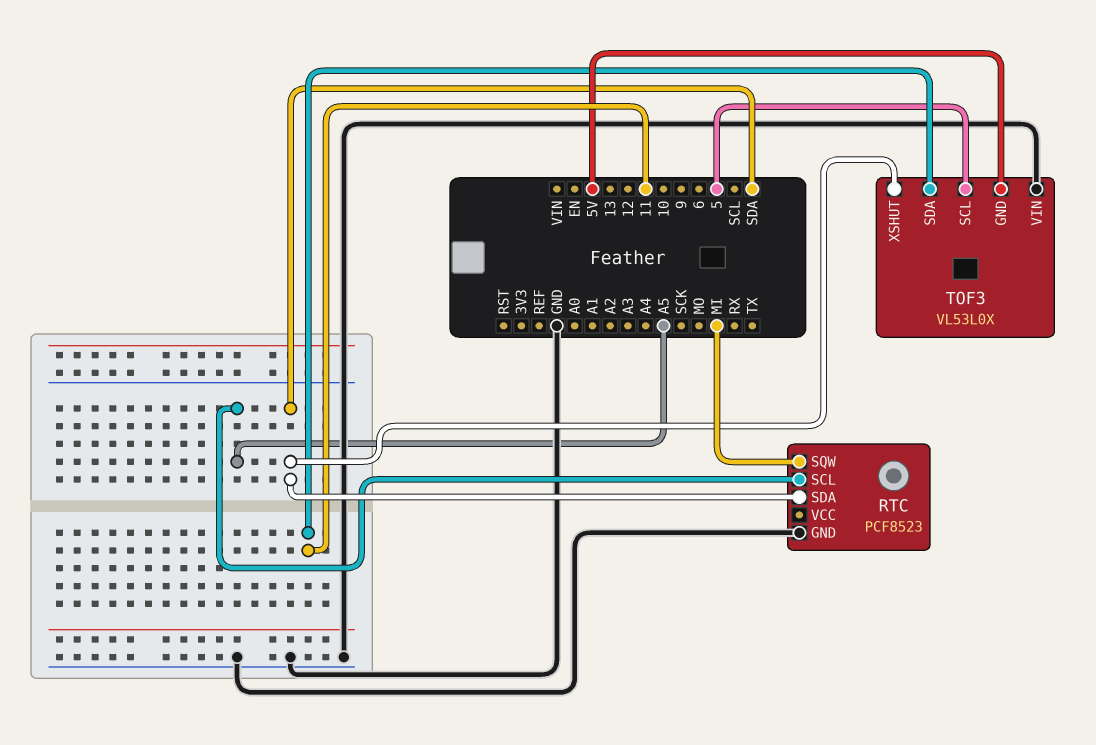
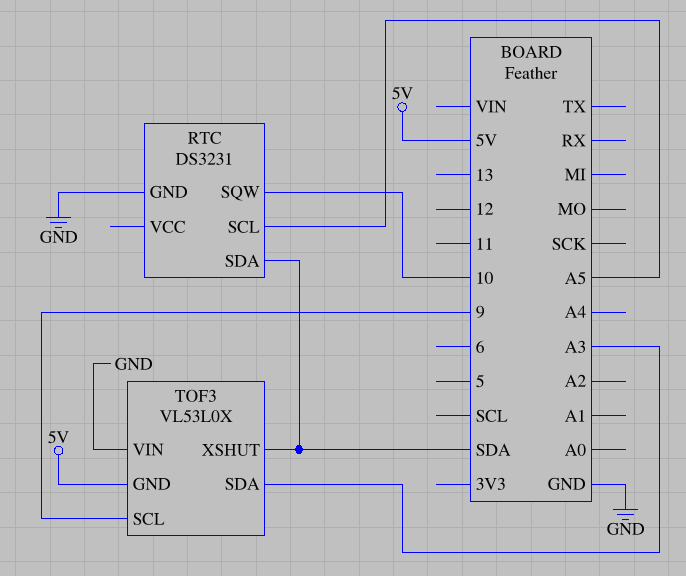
RTC: PCF8523 -> DS3231
RTC pin SQW: MI -> 10
TOF3 pin SCL: 5 -> 9
TOF3 pin SDA: 11 -> A3

